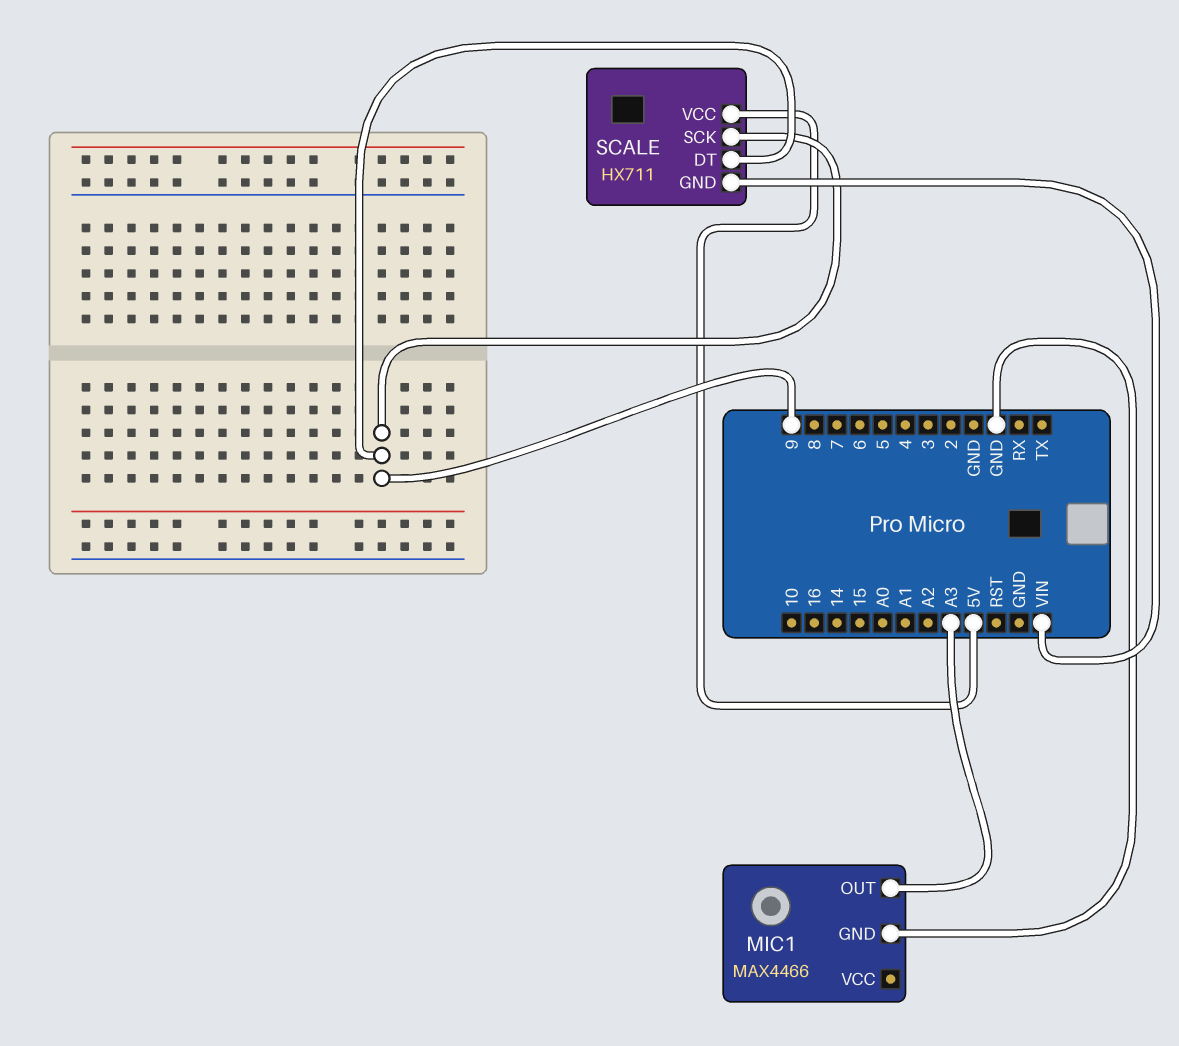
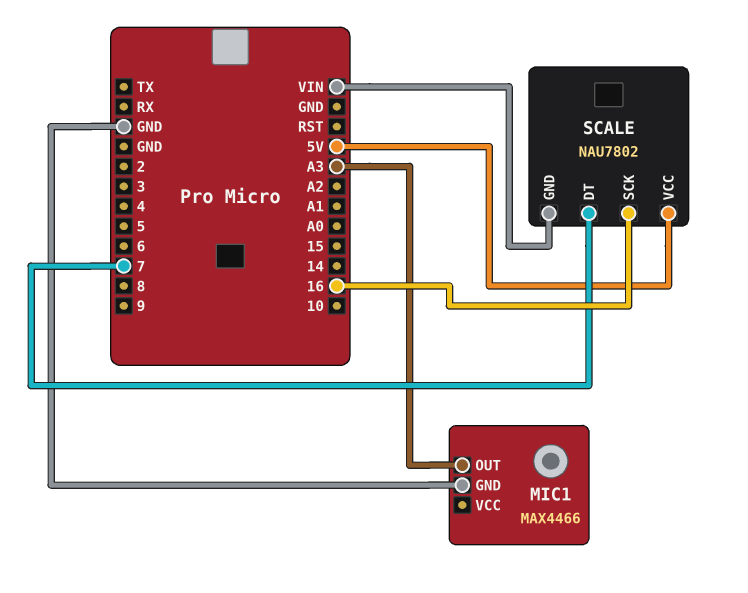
SCALE: HX711 -> NAU7802
SCALE pin DT: 9 -> 7
SCALE pin SCK: 9 -> 16

